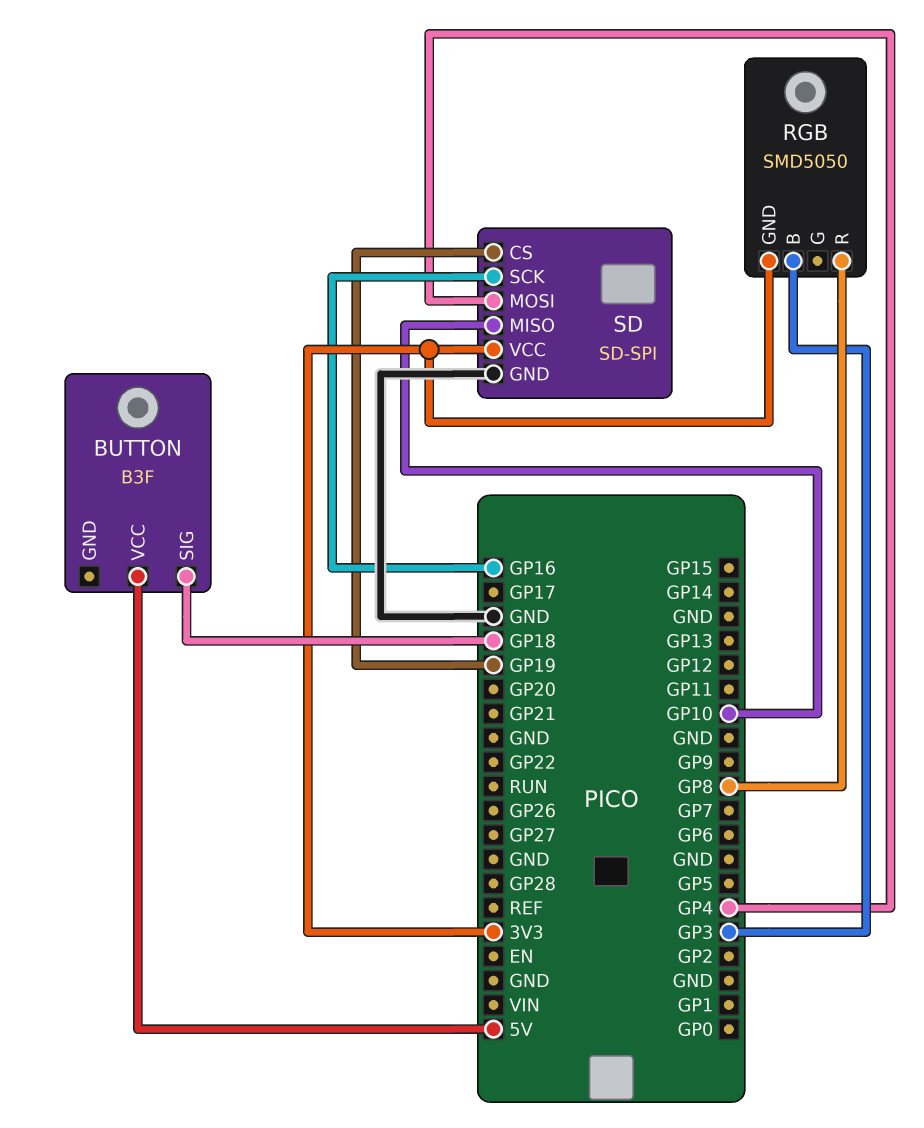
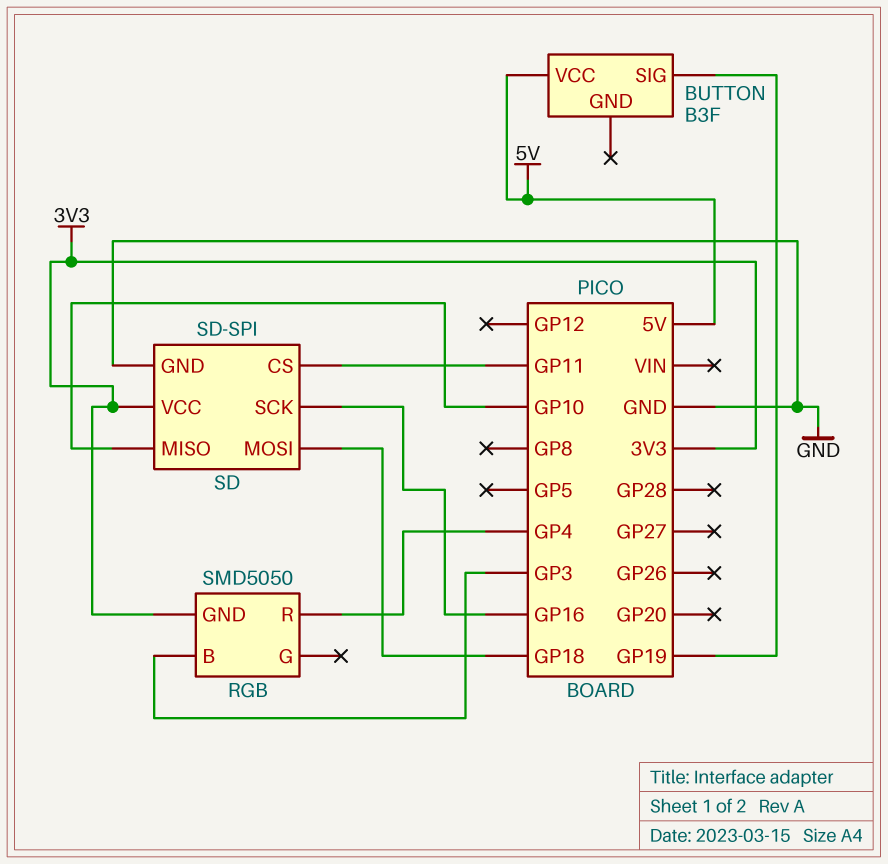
BUTTON pin SIG: GP18 -> GP19
RGB pin R: GP8 -> GP4
SD pin CS: GP19 -> GP11
SD pin MOSI: GP4 -> GP18

